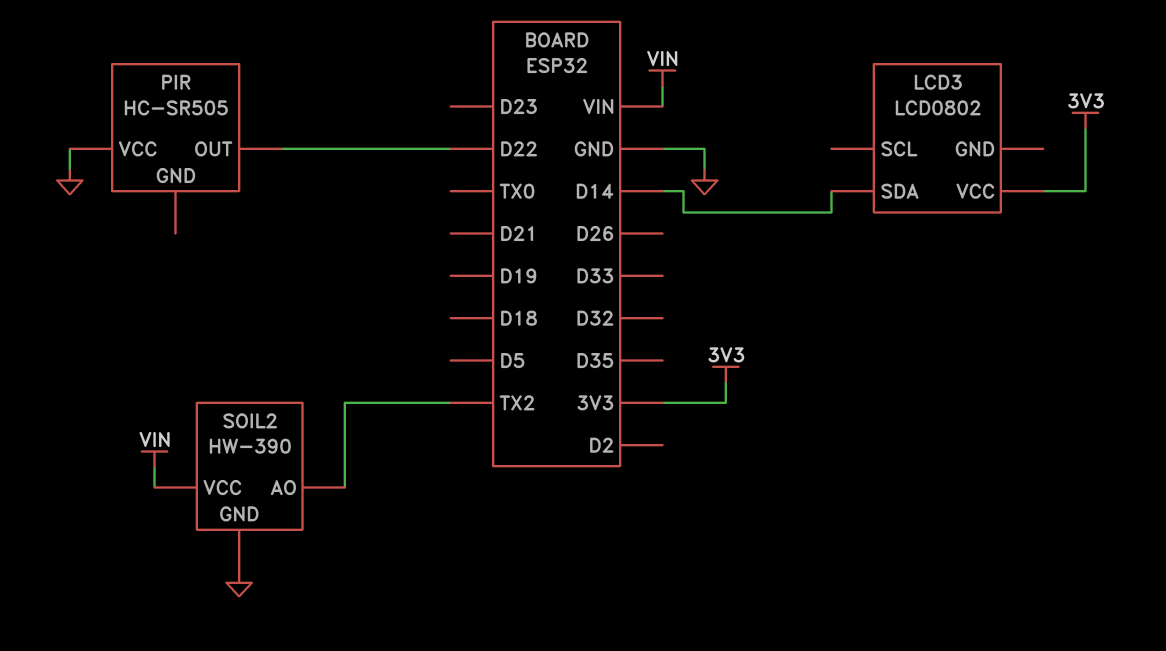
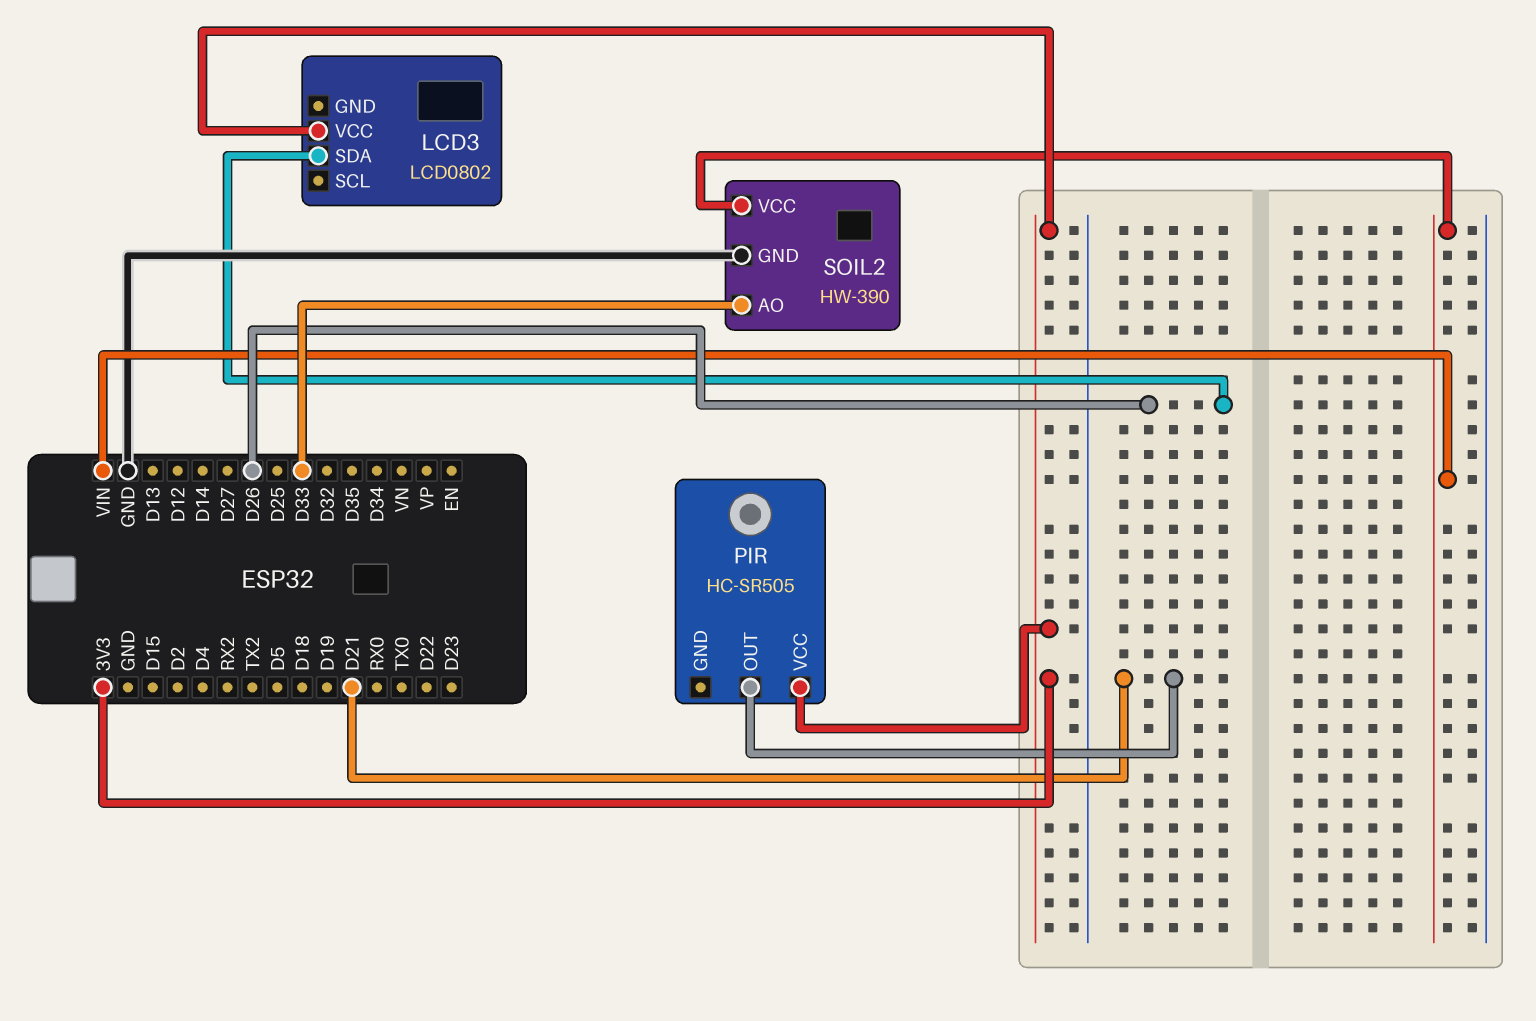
LCD3 pin SDA: D14 -> D26
PIR pin OUT: D22 -> D21
PIR pin VCC: GND -> 3V3
SOIL2 pin AO: TX2 -> D33

